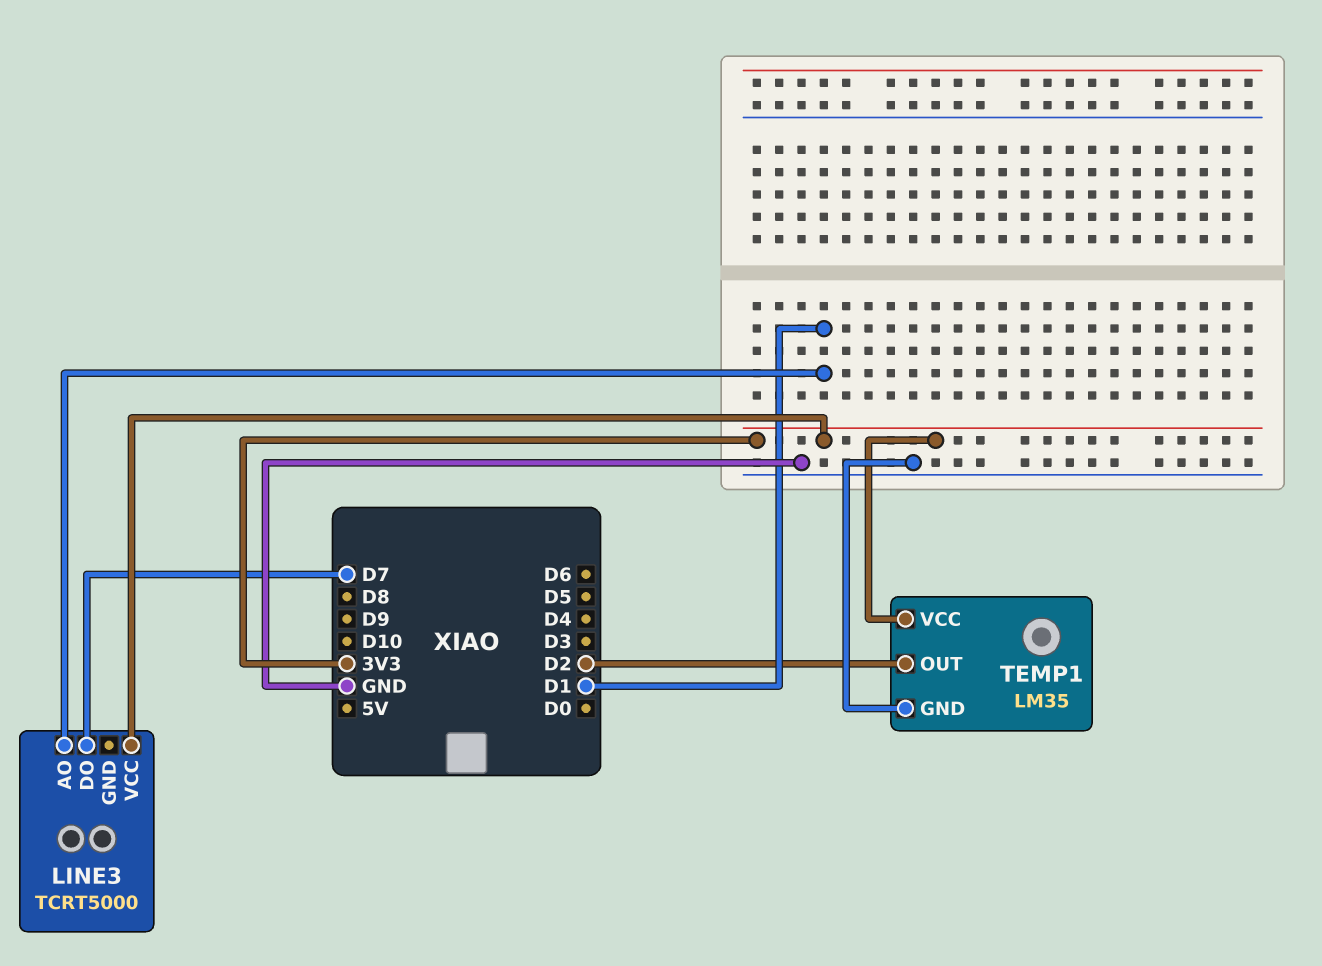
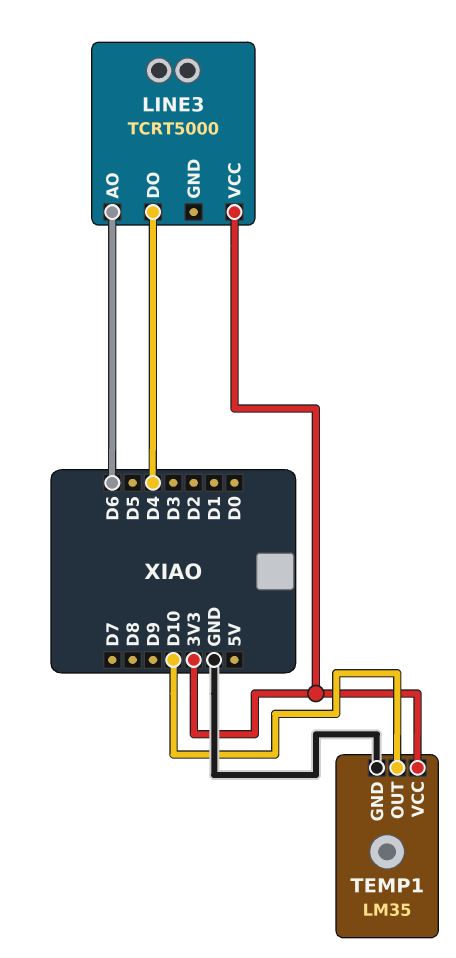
LINE3 pin AO: D1 -> D6
LINE3 pin DO: D7 -> D4
TEMP1 pin OUT: D2 -> D10

